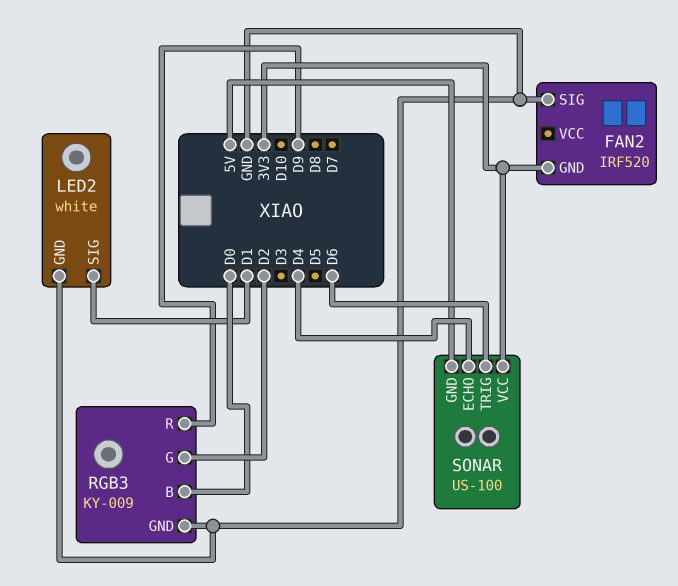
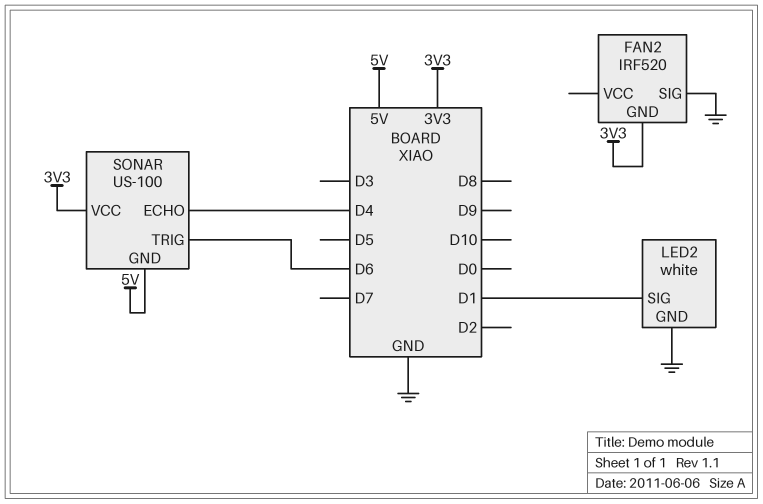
RGB3: KY-009 -> none
RGB3 pin B: D0 -> none
RGB3 pin G: D2 -> none
RGB3 pin GND: GND -> none
RGB3 pin R: D9 -> none

